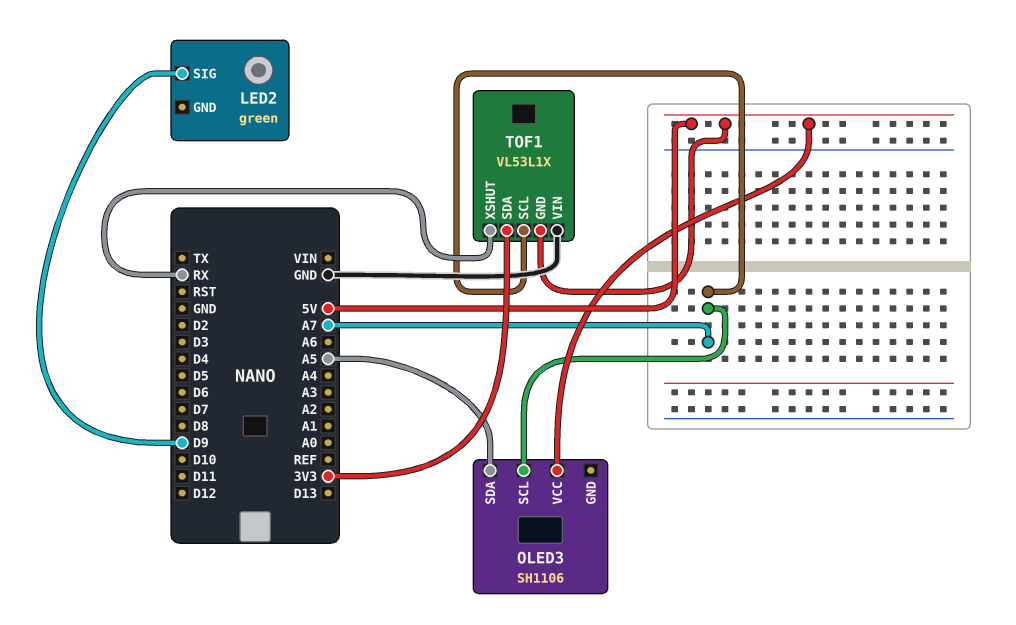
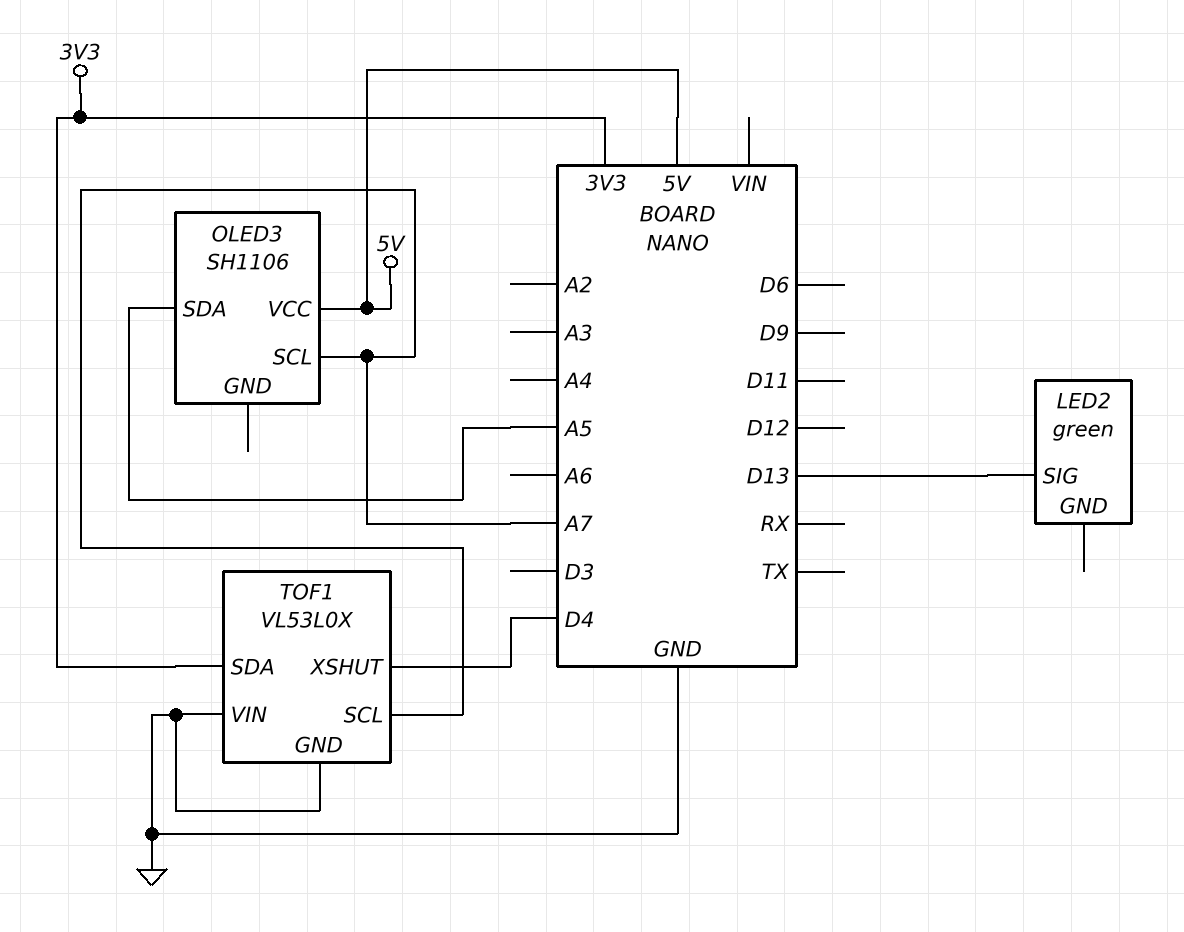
LED2 pin SIG: D9 -> D13
TOF1: VL53L1X -> VL53L0X
TOF1 pin GND: 5V -> GND
TOF1 pin XSHUT: RX -> D4

